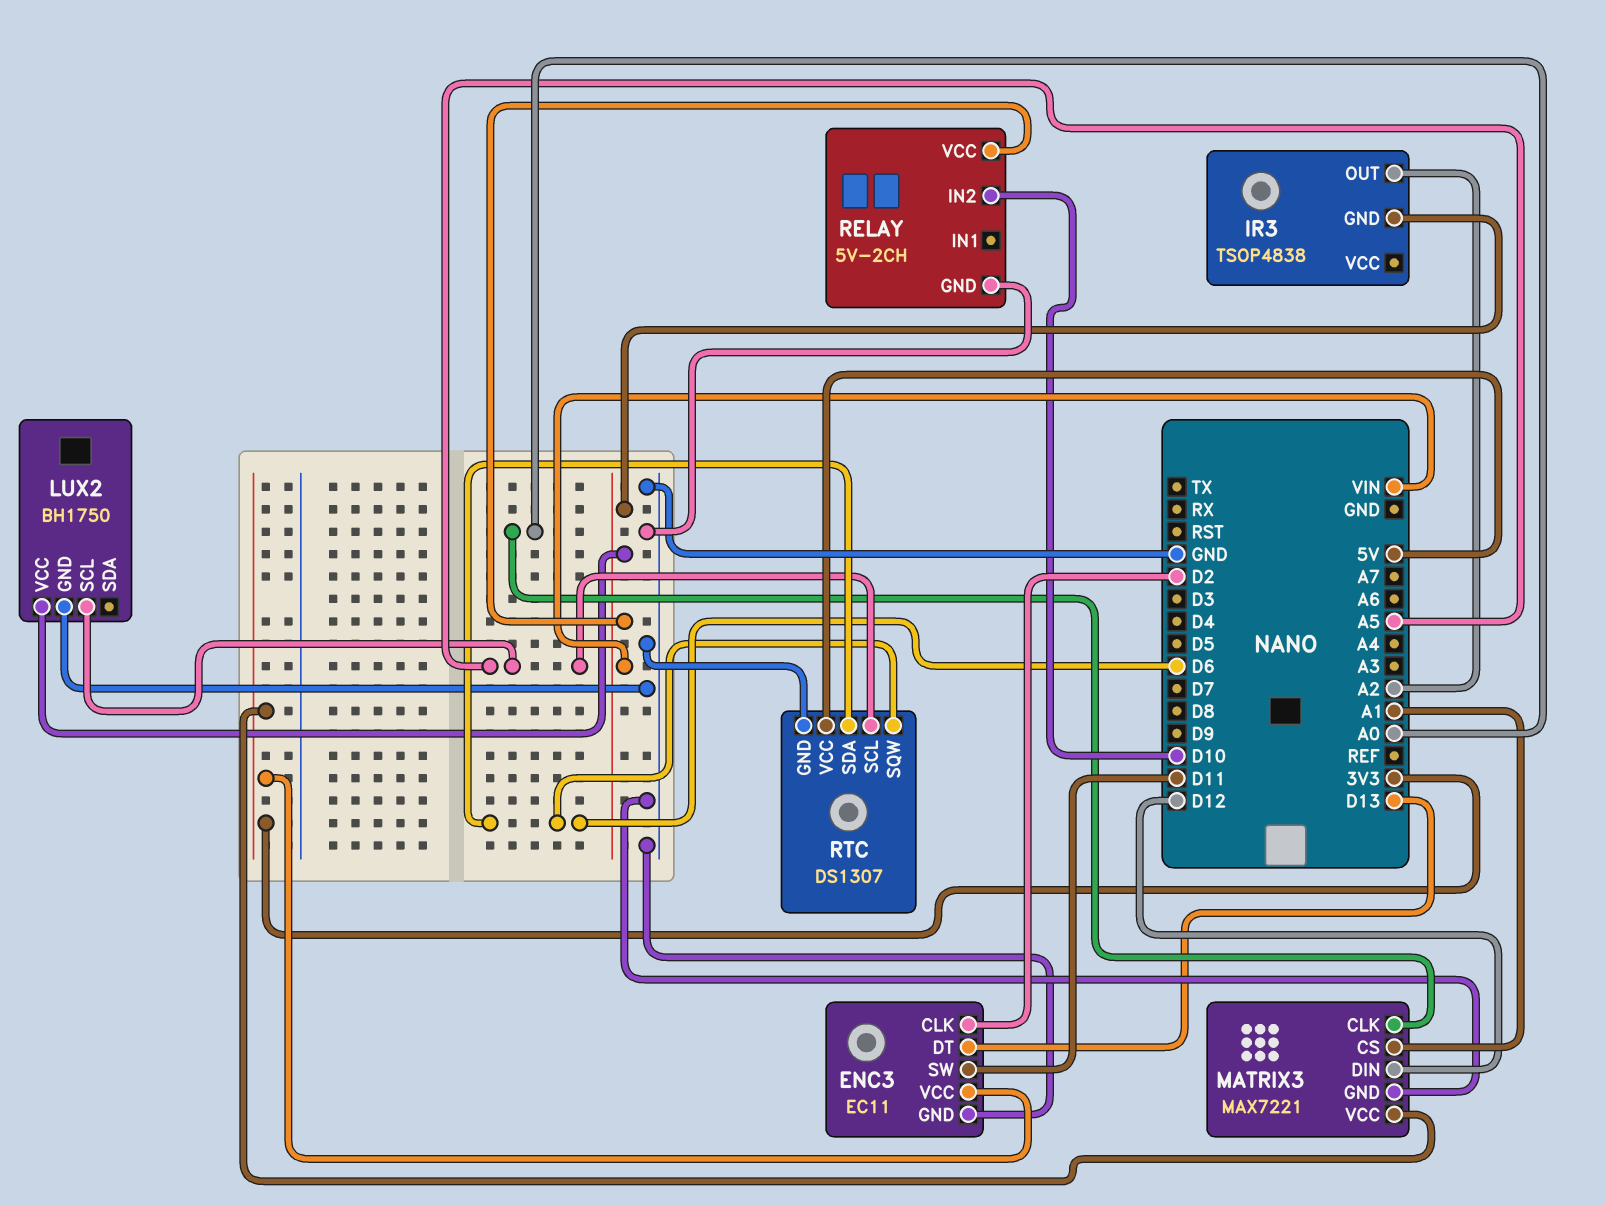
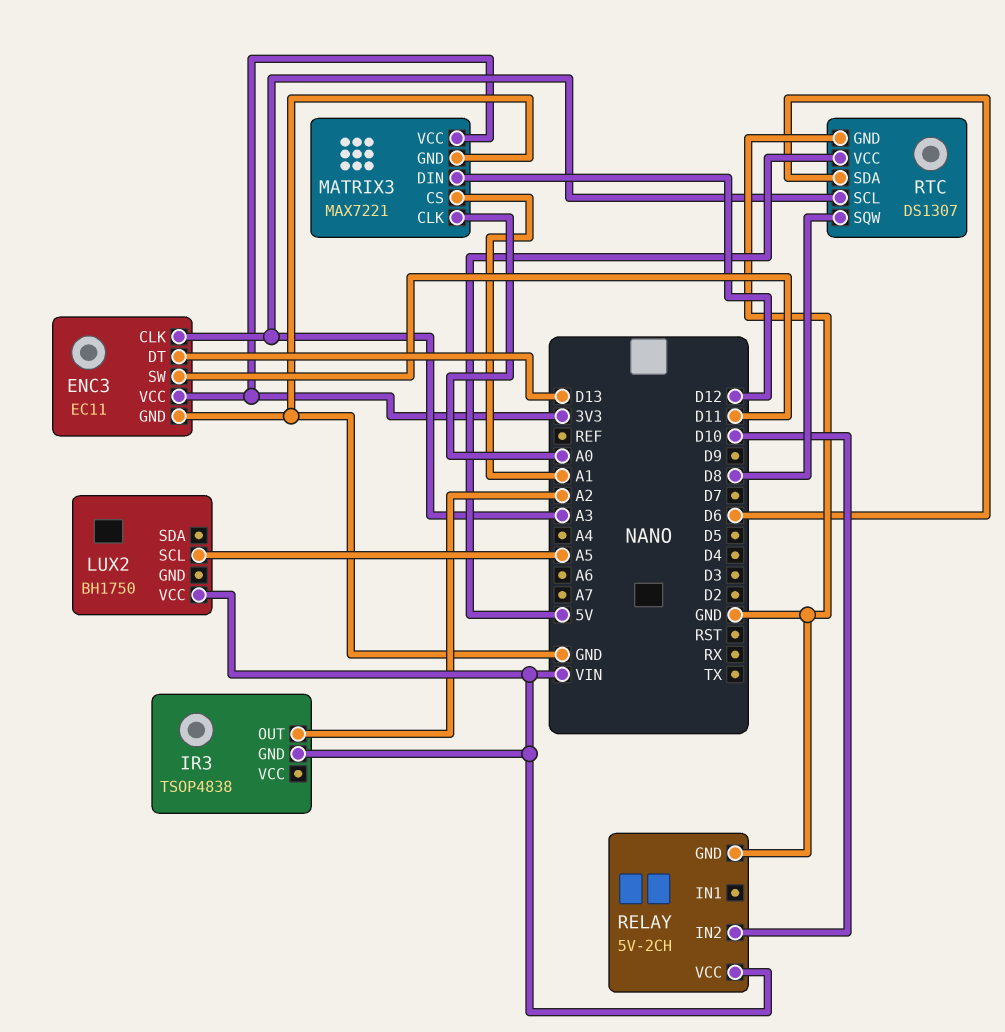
ENC3 pin CLK: D2 -> A3
LUX2 pin GND: GND -> none
RTC pin SCL: A5 -> A3
RTC pin SQW: D6 -> D8

